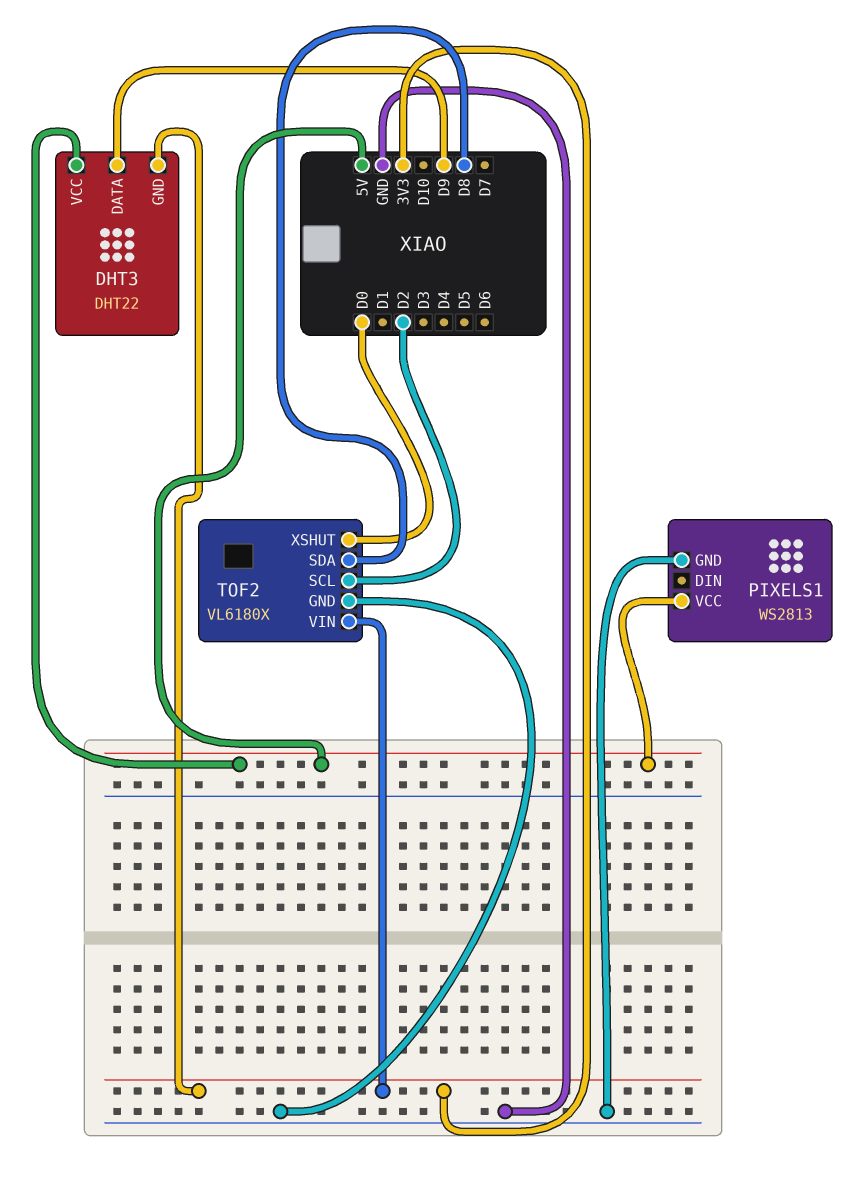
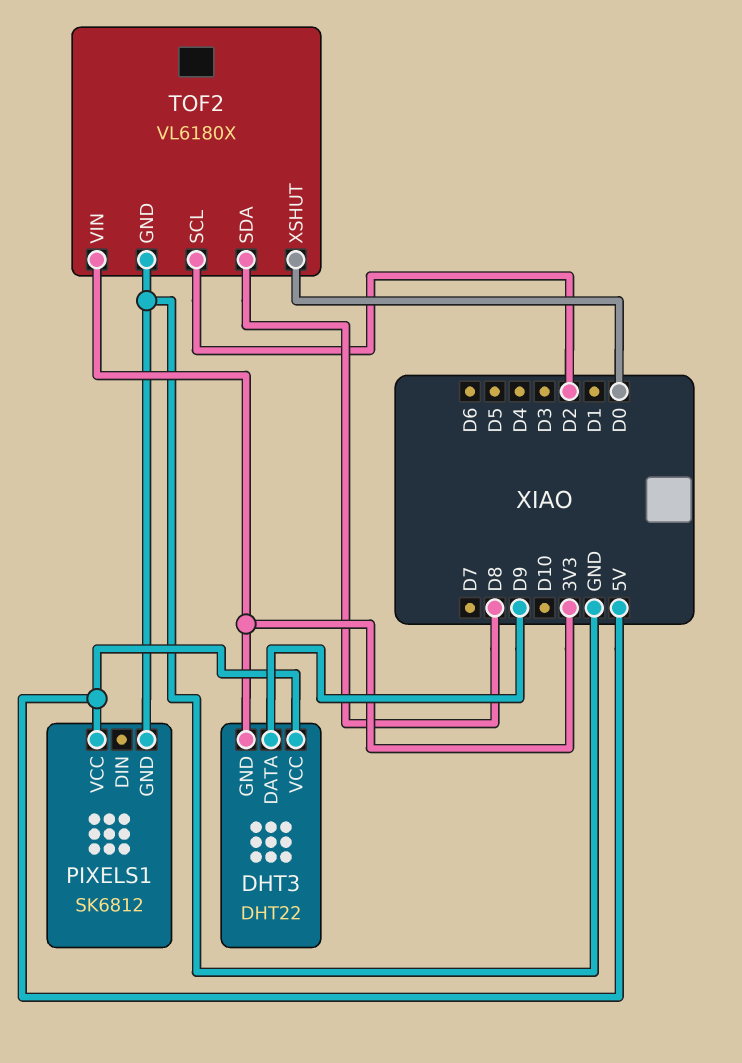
PIXELS1: WS2813 -> SK6812

